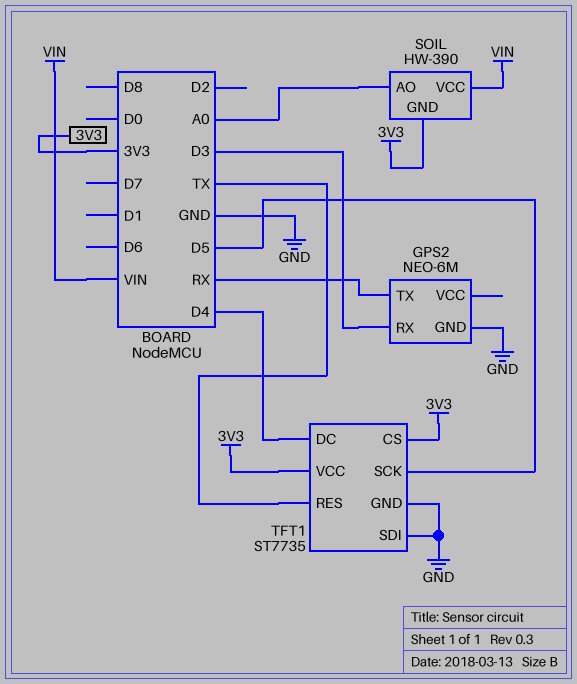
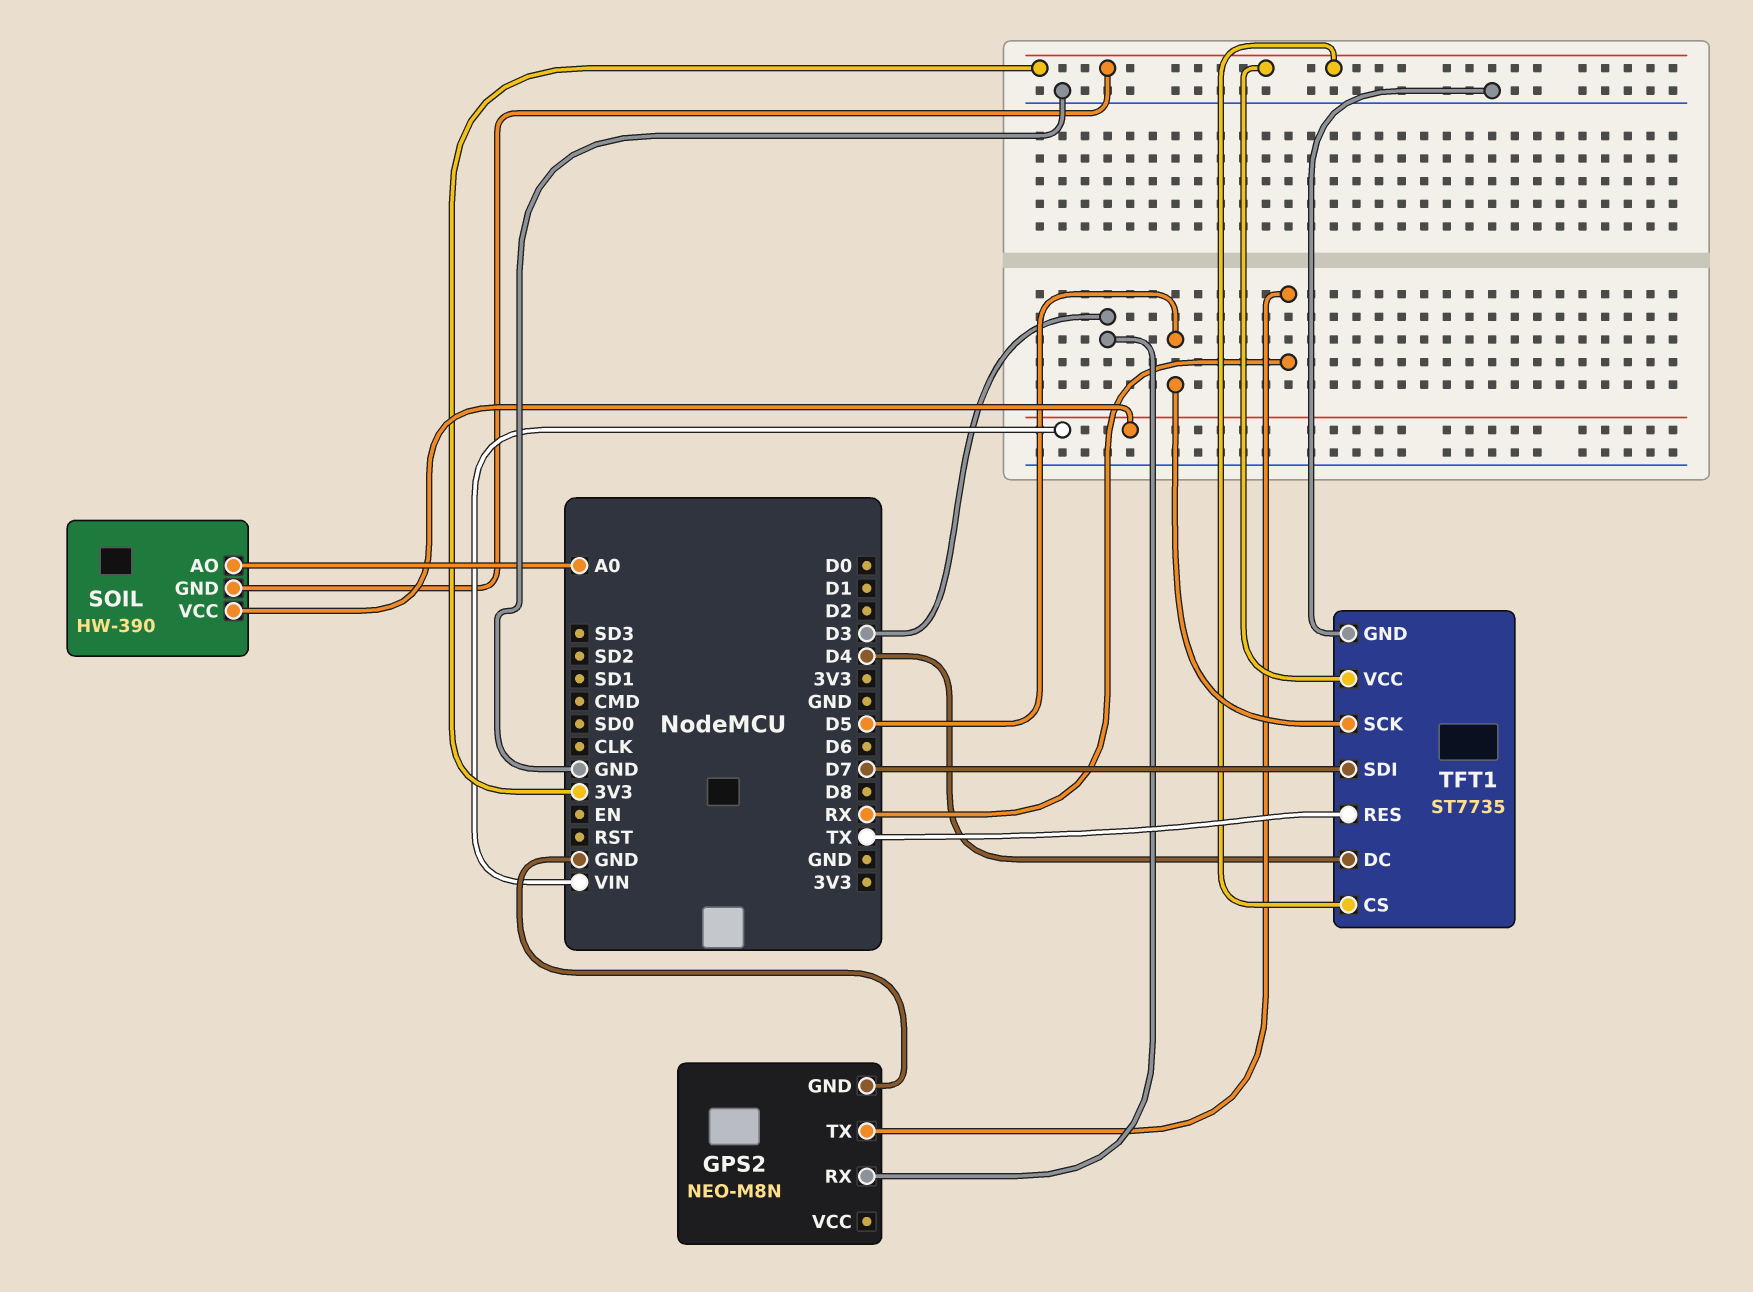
GPS2: NEO-6M -> NEO-M8N
TFT1 pin SDI: GND -> D7

